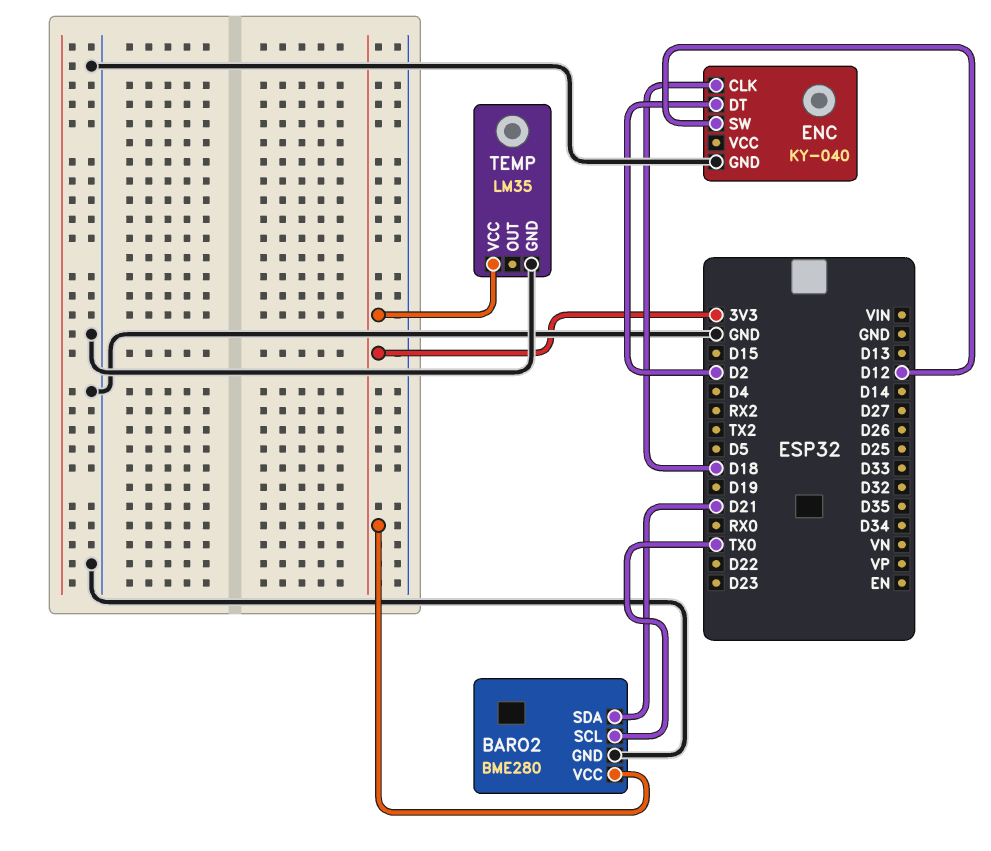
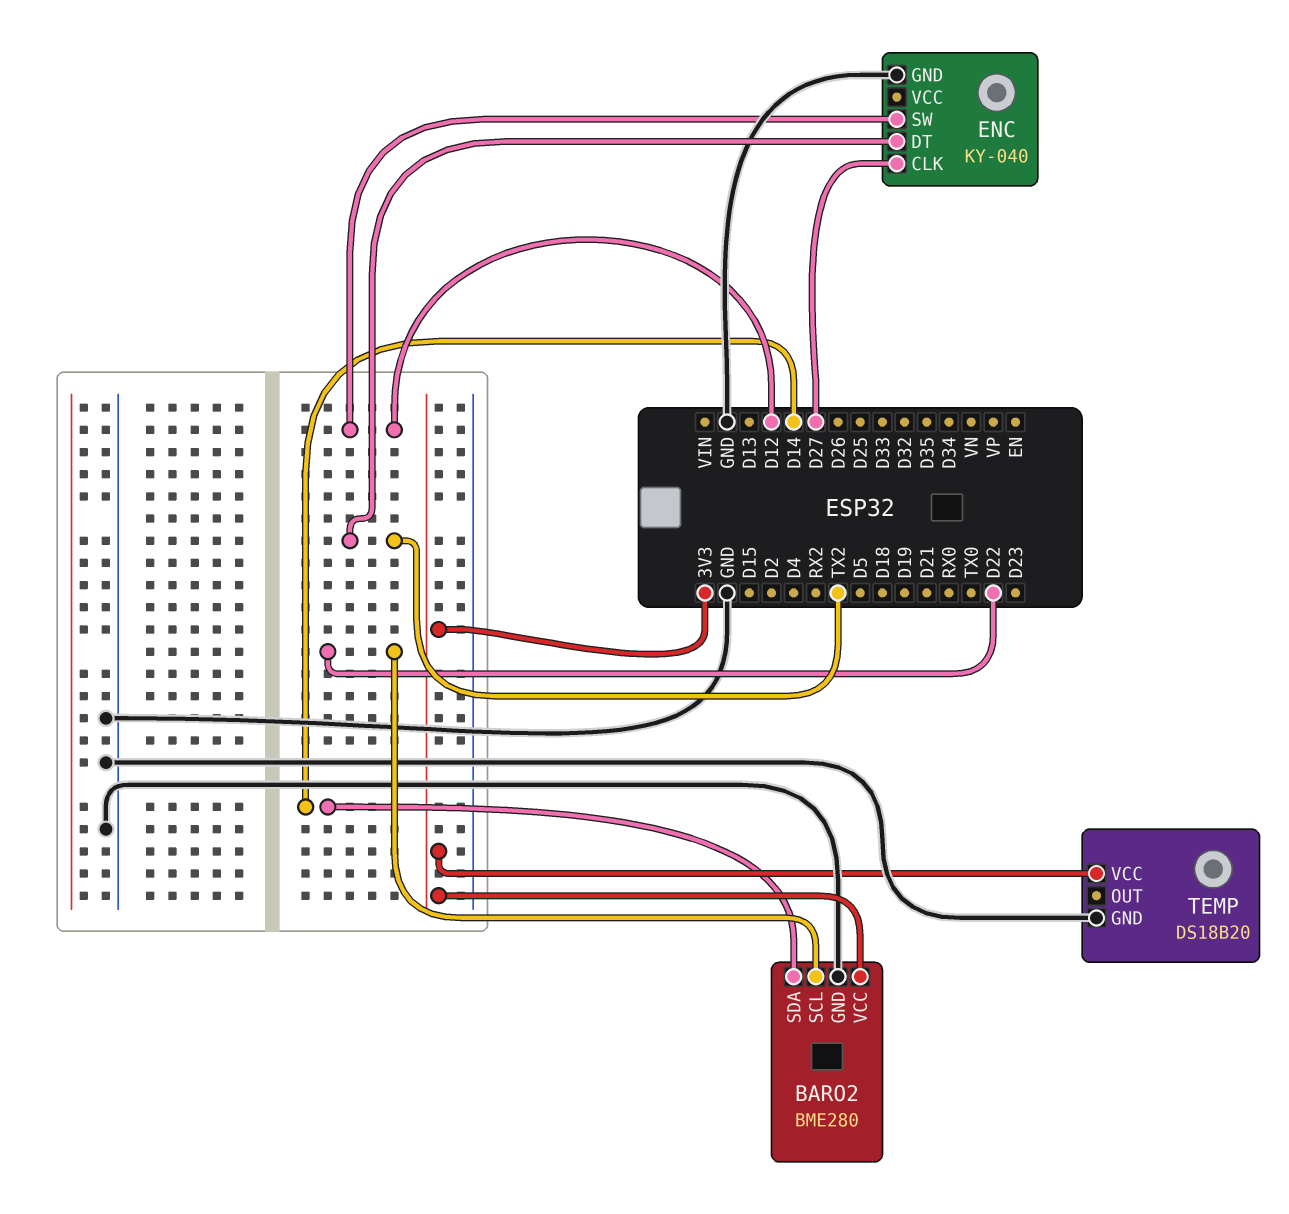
BARO2 pin SCL: TX0 -> D22
BARO2 pin SDA: D21 -> D14
ENC pin CLK: D18 -> D27
ENC pin DT: D2 -> TX2
TEMP: LM35 -> DS18B20

